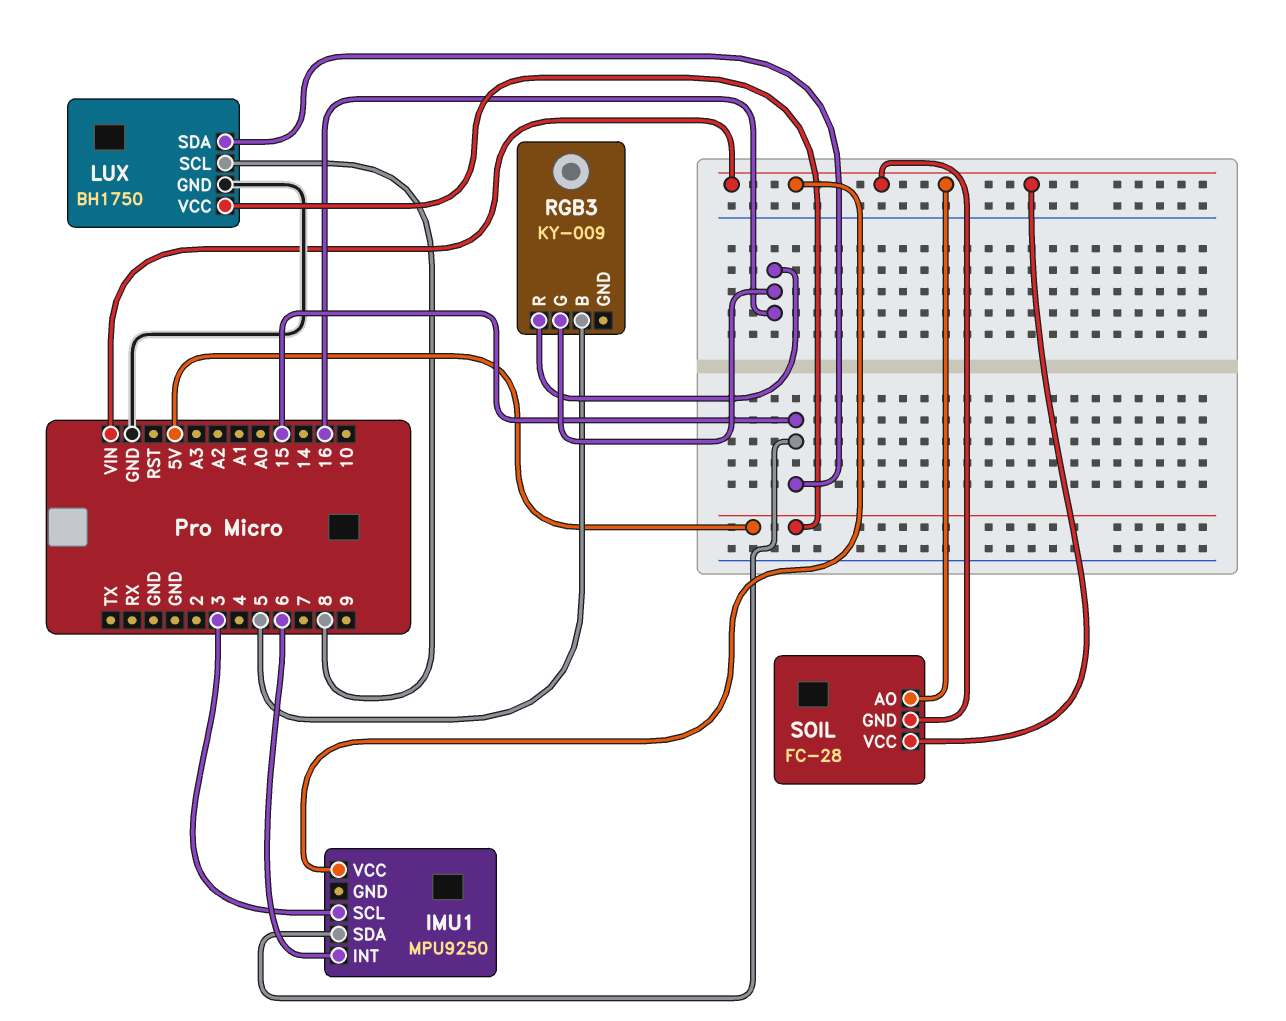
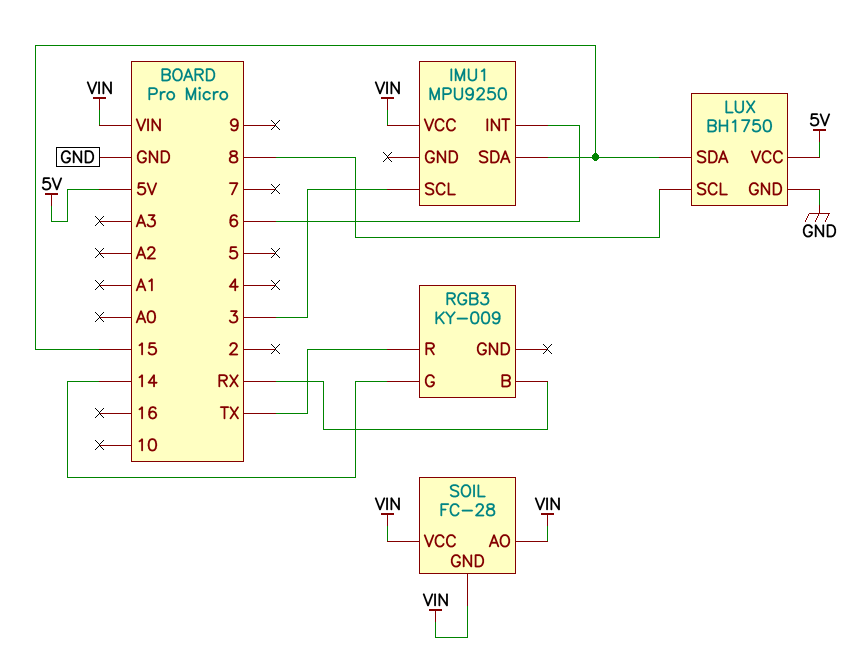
RGB3 pin B: 5 -> RX
RGB3 pin G: 16 -> 14
RGB3 pin R: 16 -> TX

